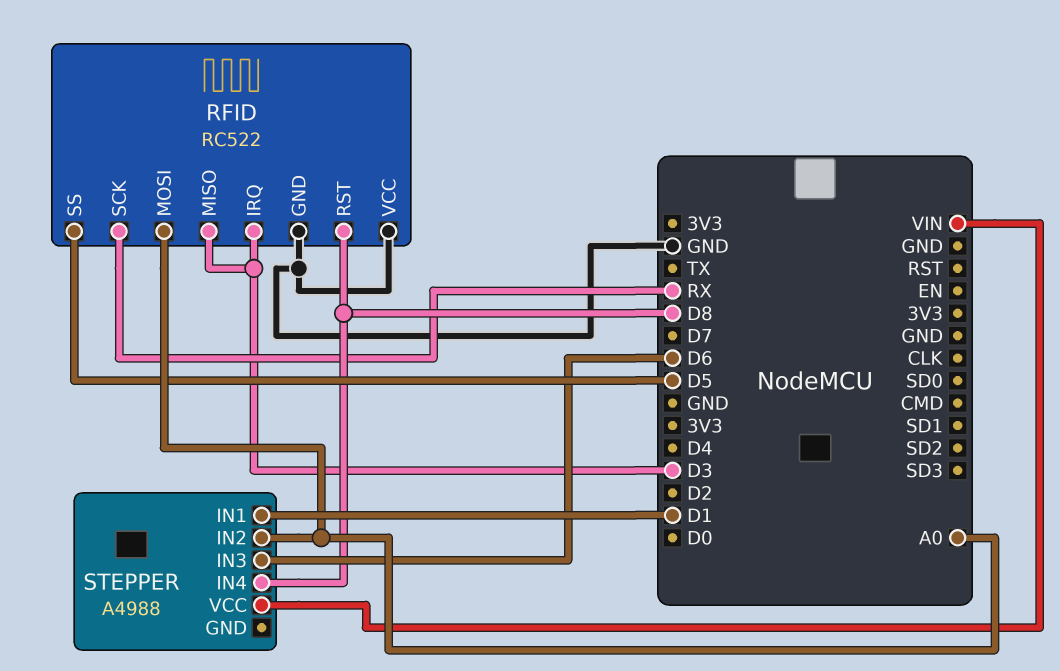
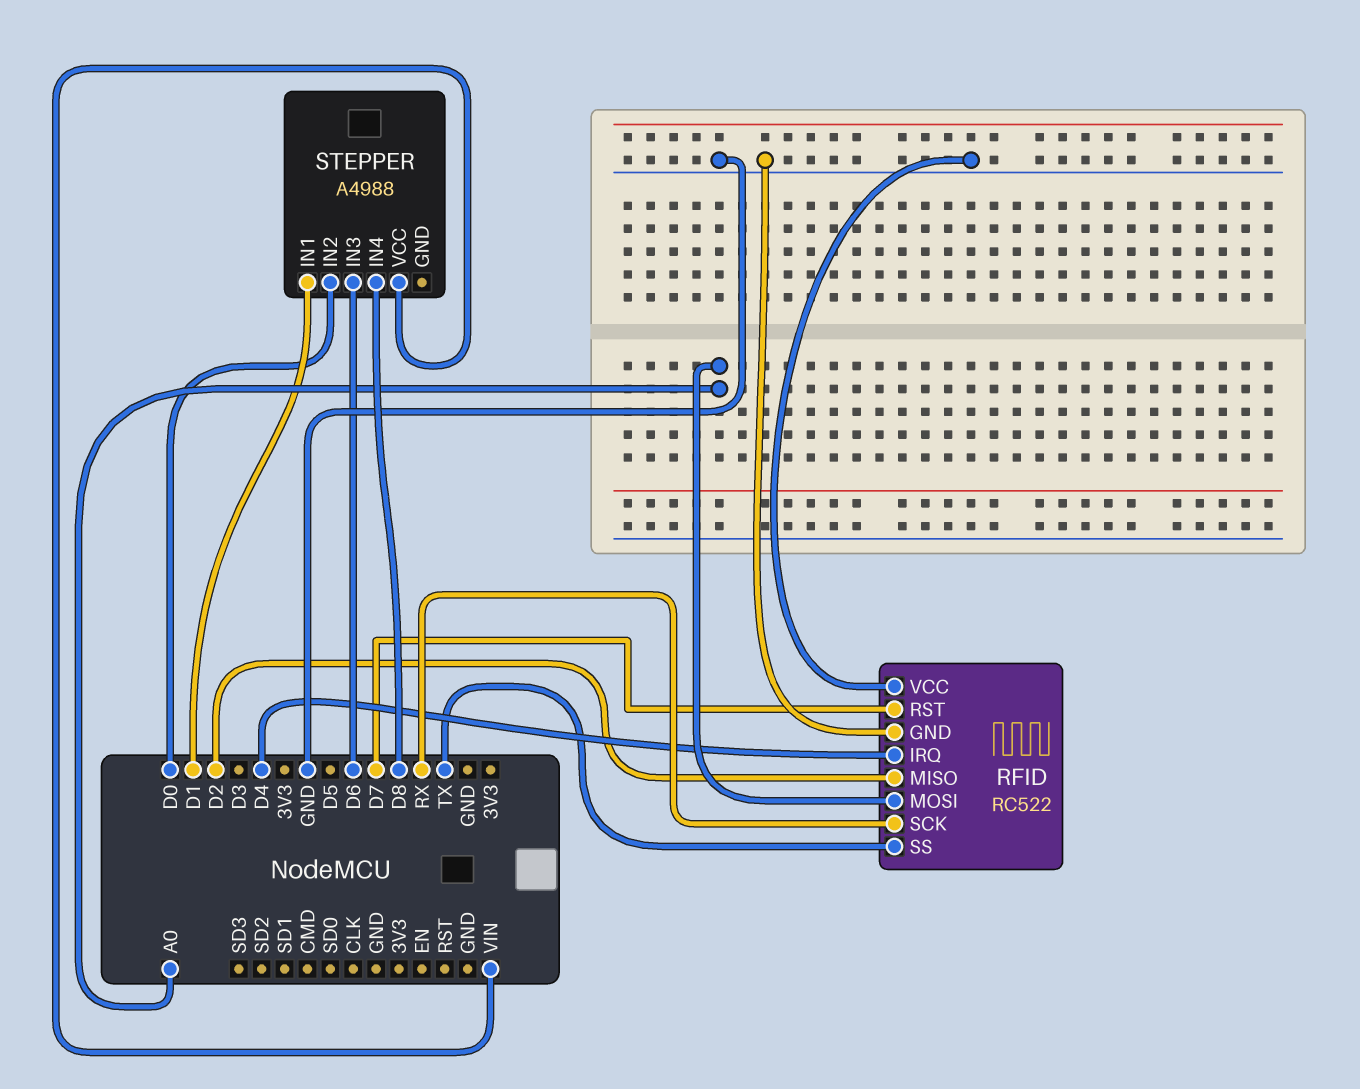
RFID pin IRQ: D3 -> D4
RFID pin MISO: D3 -> D2
RFID pin RST: D8 -> D7
RFID pin SS: D5 -> TX
STEPPER pin IN2: A0 -> D0

